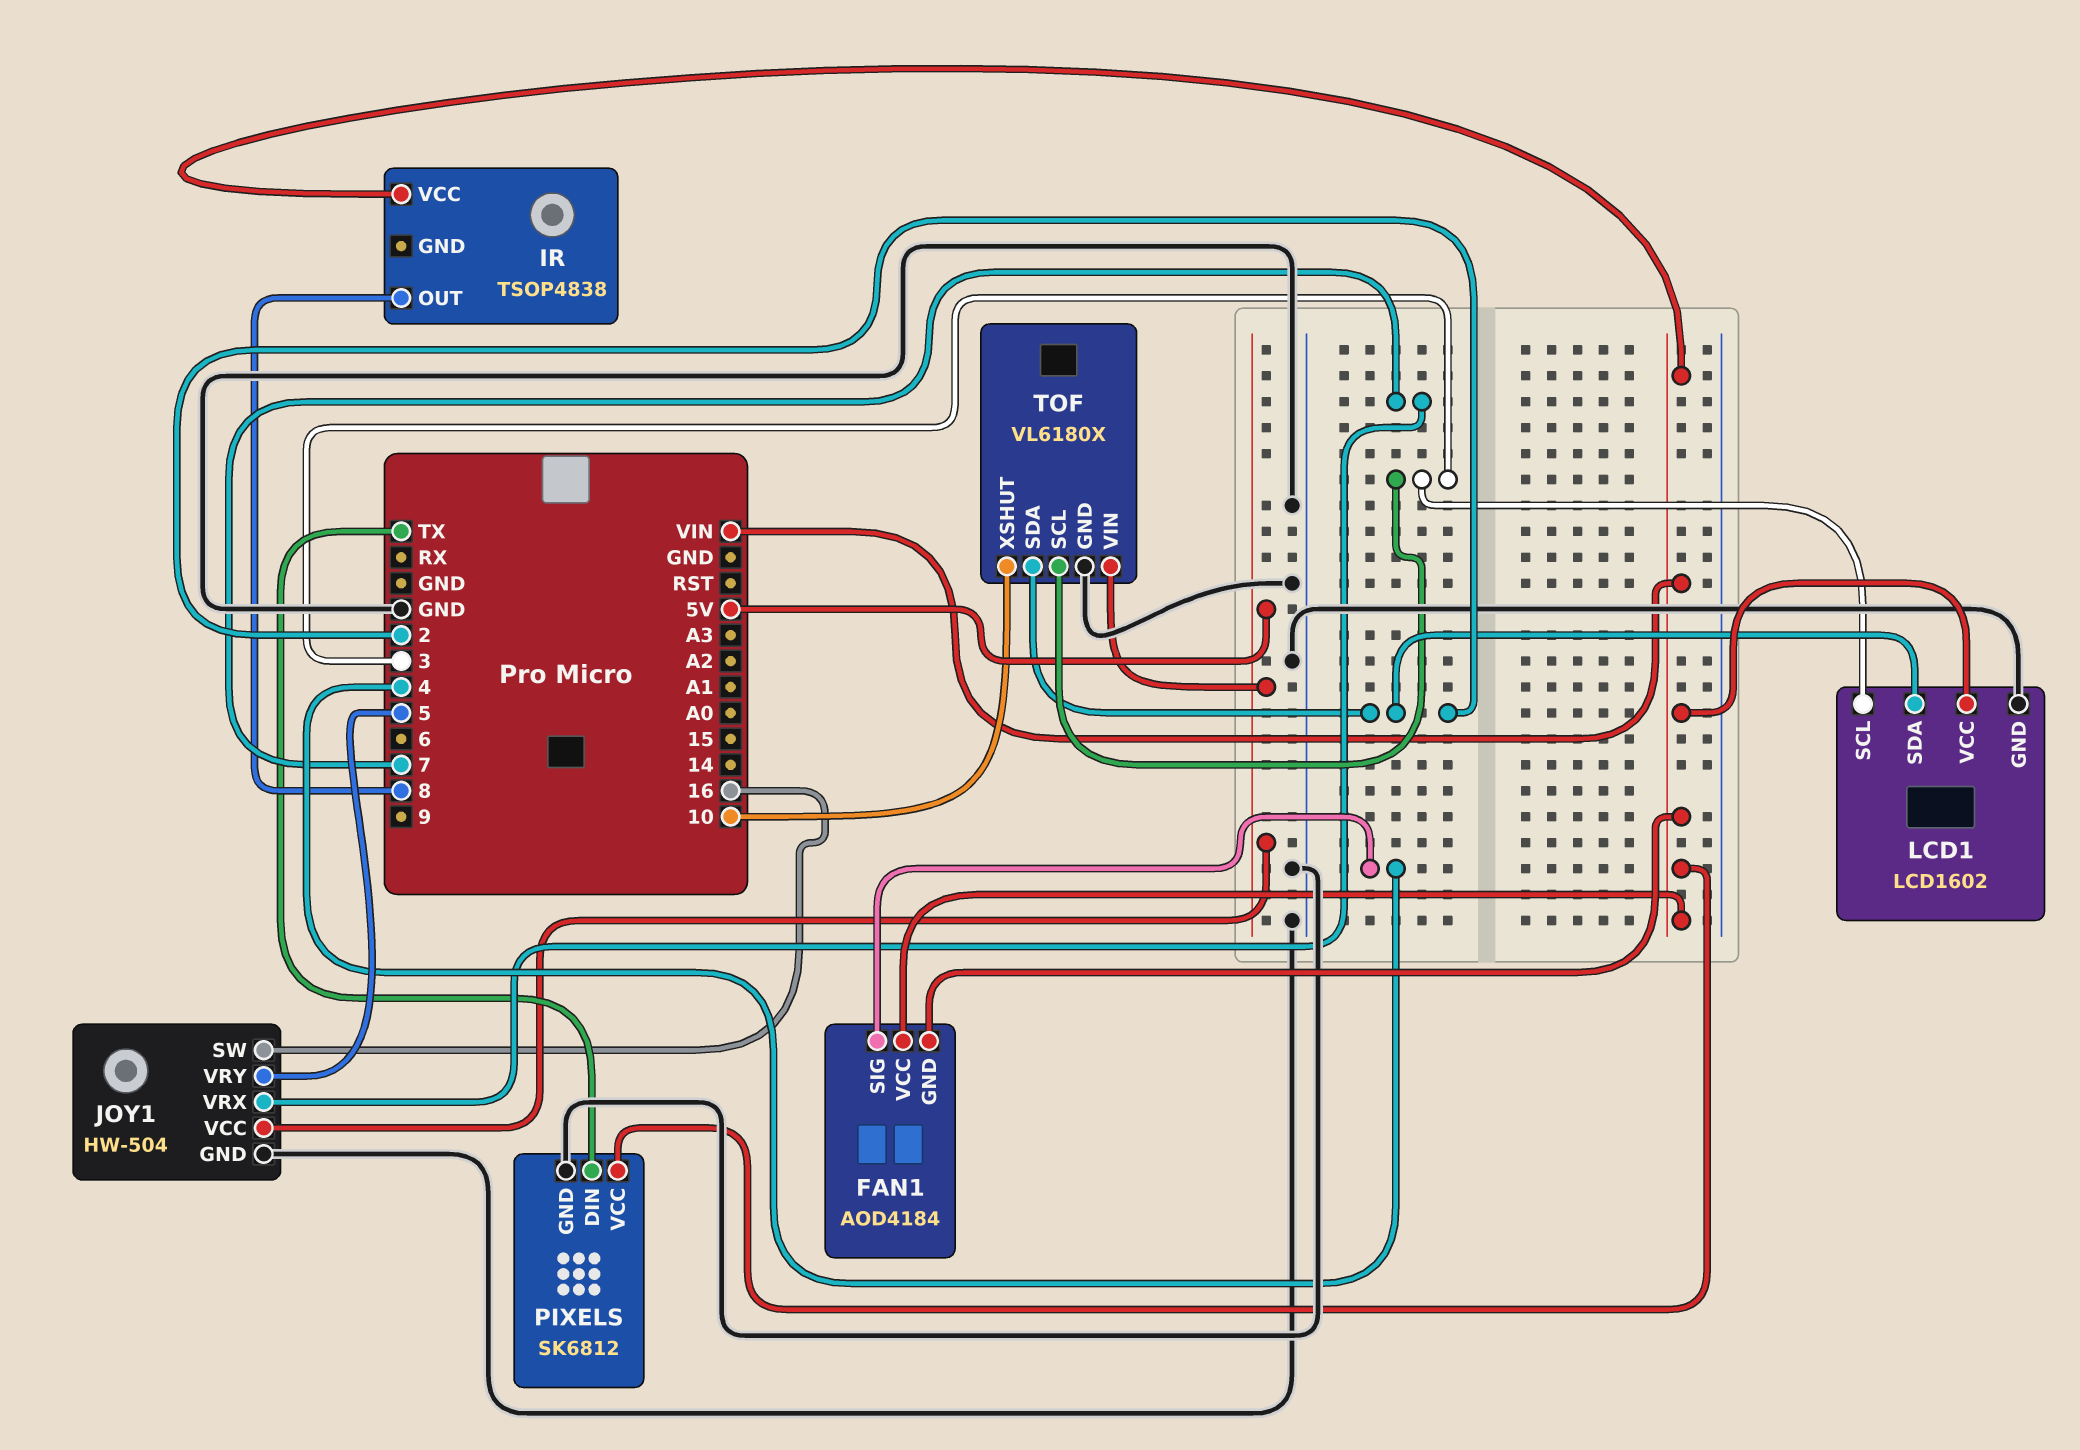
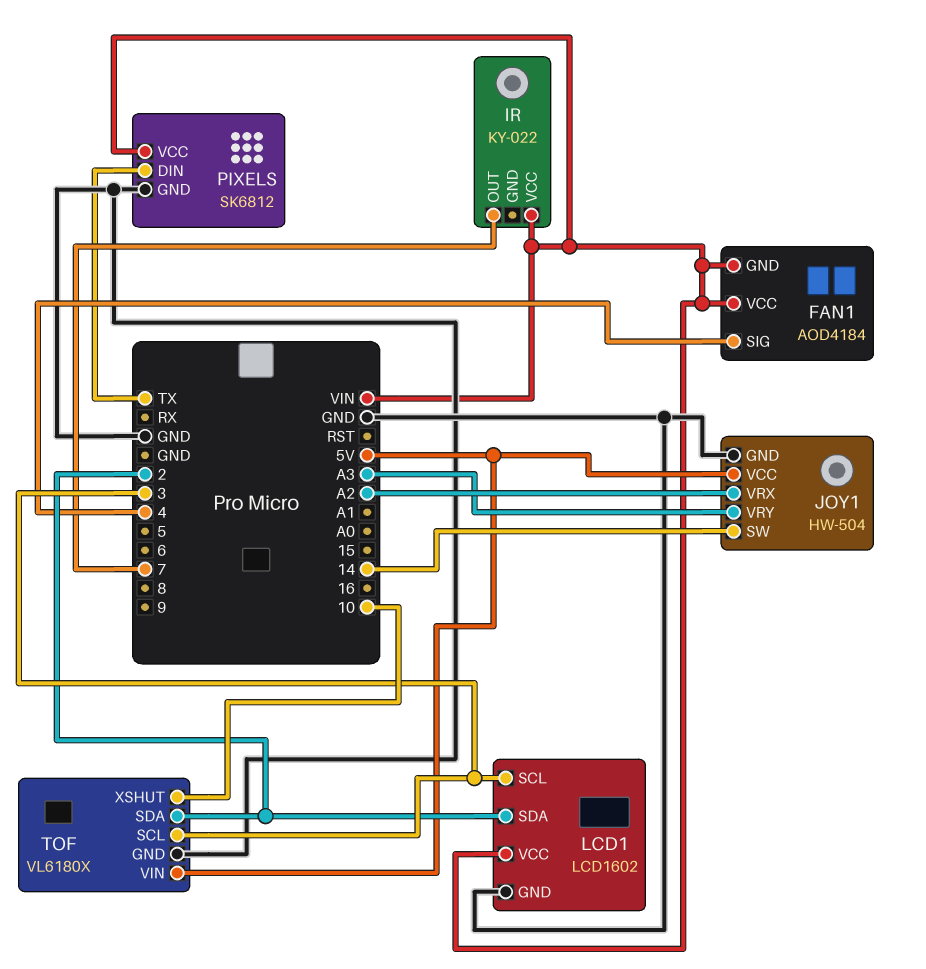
IR: TSOP4838 -> KY-022
IR pin OUT: 8 -> 7
JOY1 pin SW: 16 -> 14
JOY1 pin VRX: 7 -> A2
JOY1 pin VRY: 5 -> A3

